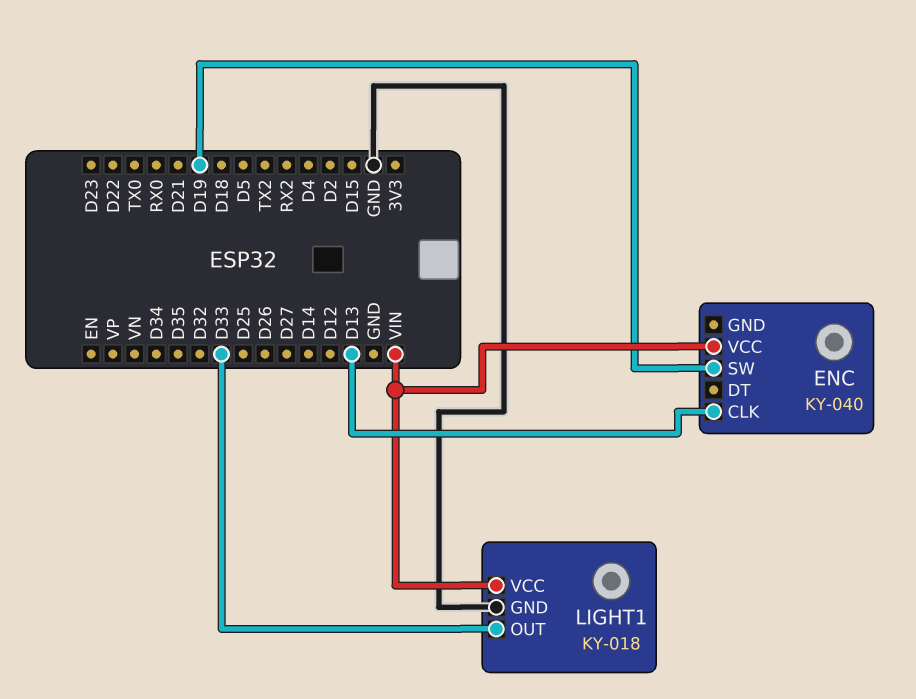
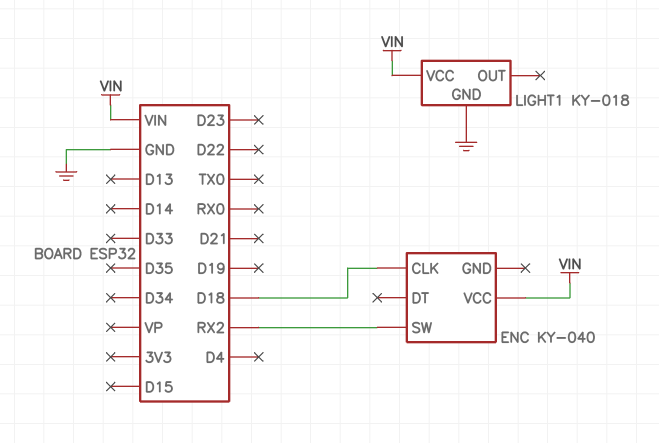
ENC pin CLK: D13 -> D18
ENC pin SW: D19 -> RX2
LIGHT1 pin OUT: D33 -> none

